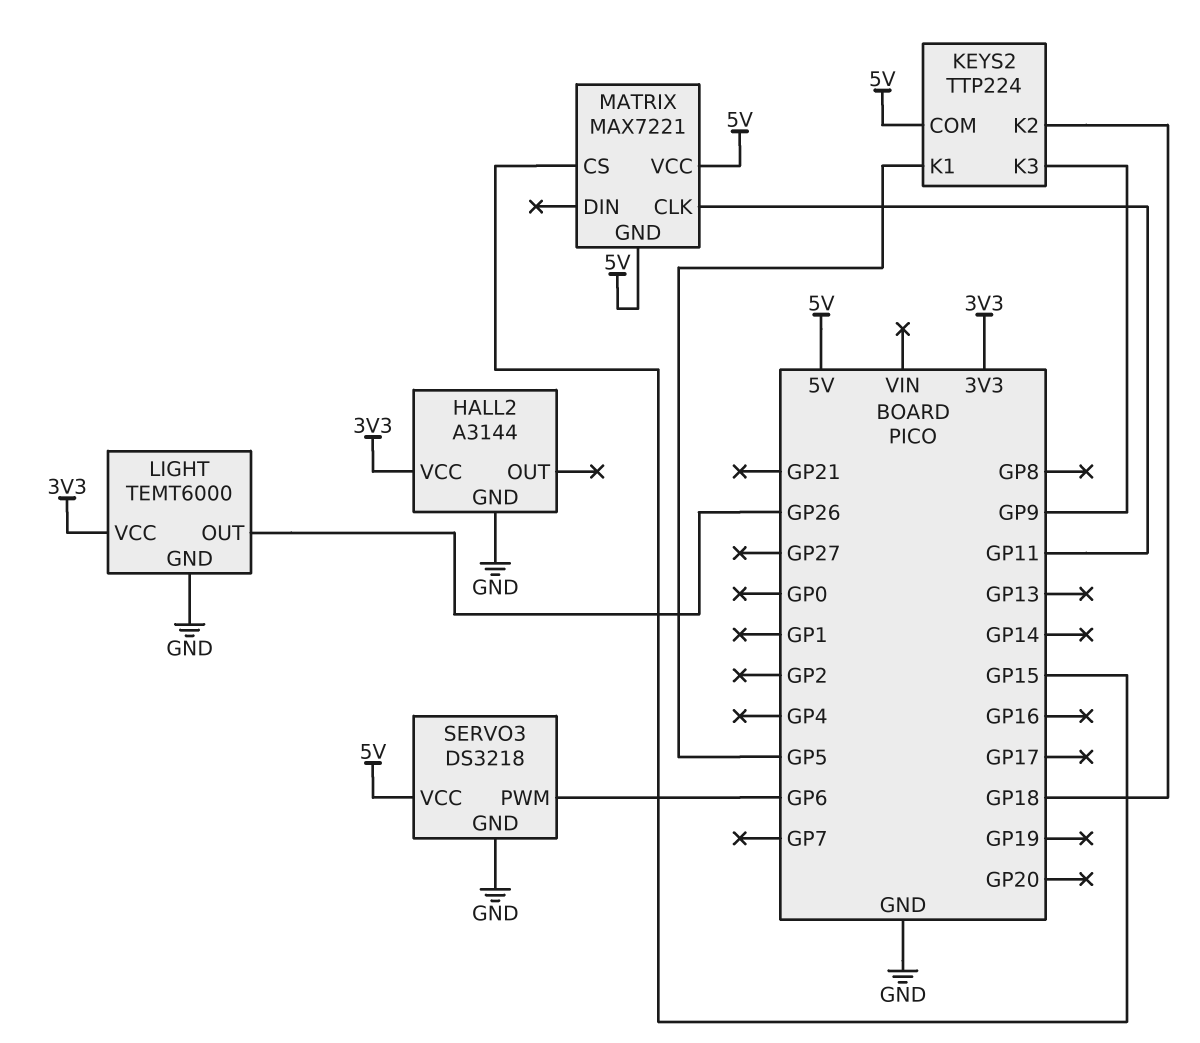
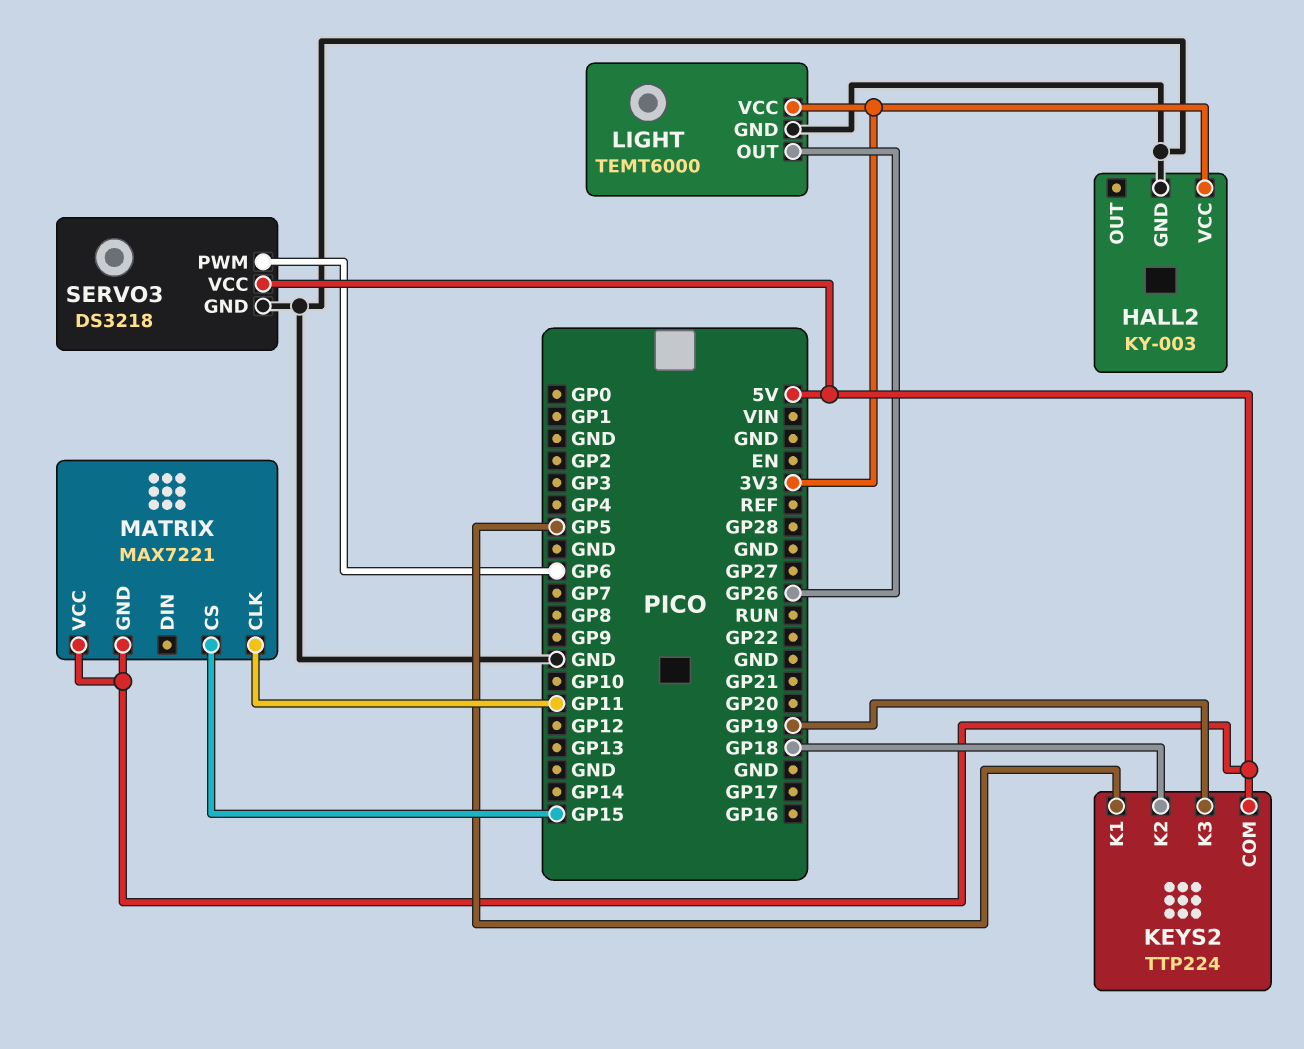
HALL2: A3144 -> KY-003
KEYS2 pin K3: GP9 -> GP19

